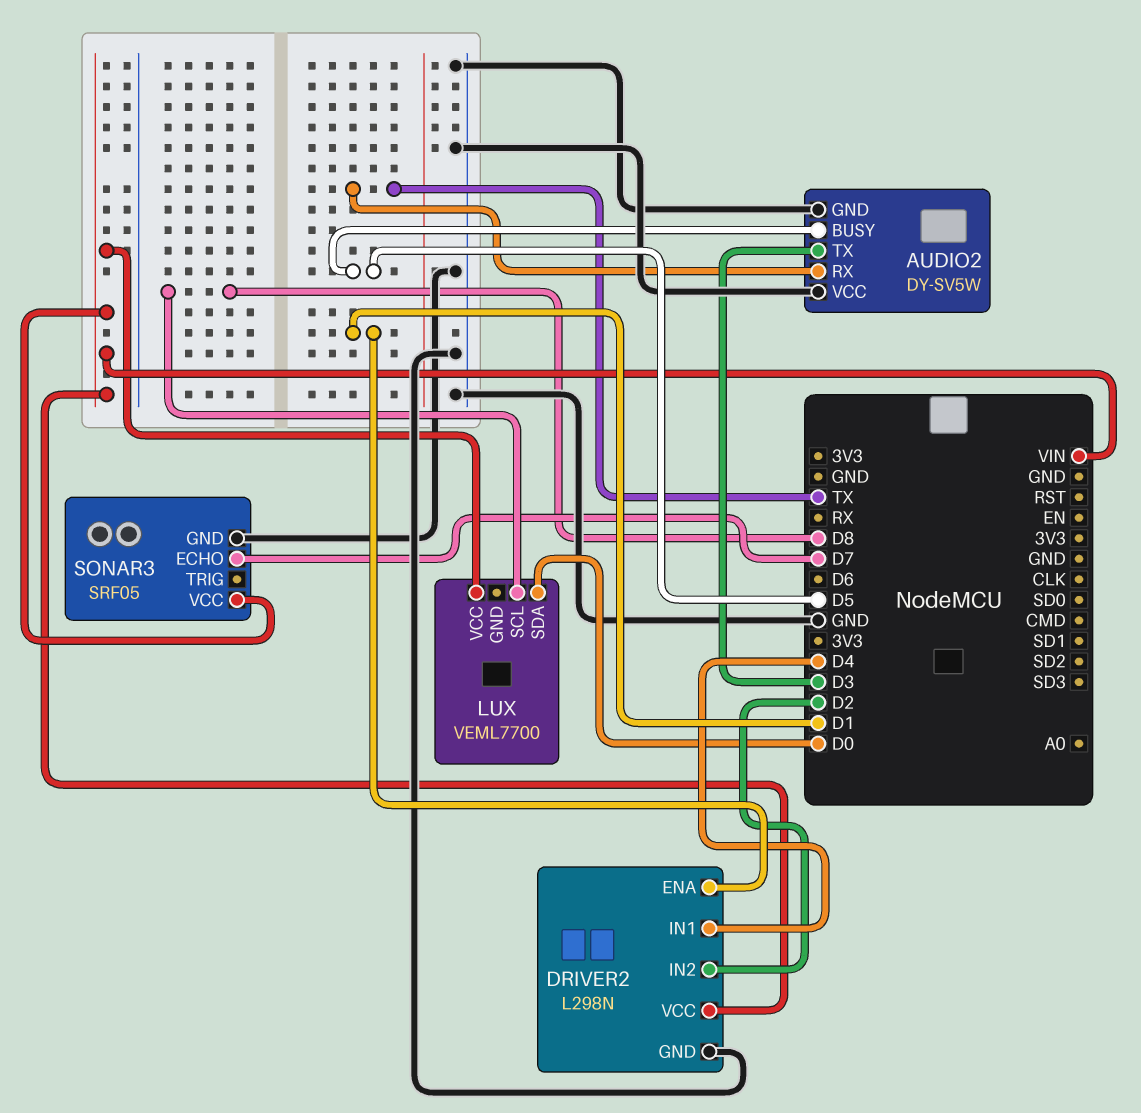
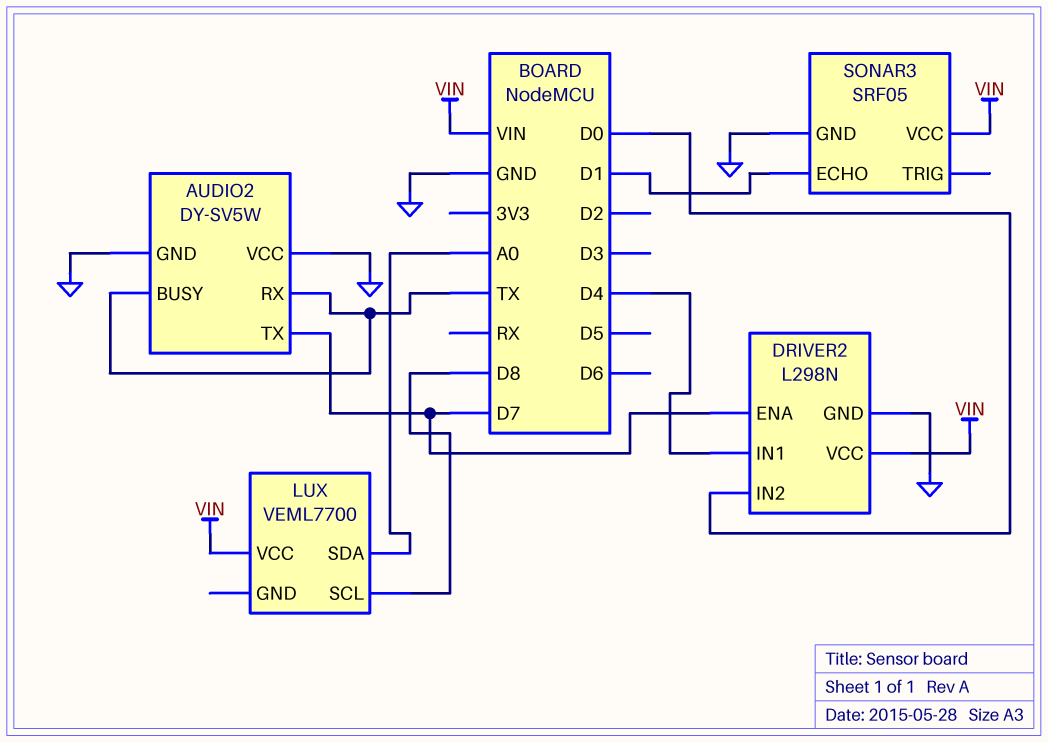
AUDIO2 pin BUSY: D5 -> TX
AUDIO2 pin TX: D3 -> D7
DRIVER2 pin ENA: D1 -> D7
DRIVER2 pin IN2: D2 -> D0
LUX pin SDA: D0 -> A0
SONAR3 pin ECHO: D7 -> D1

